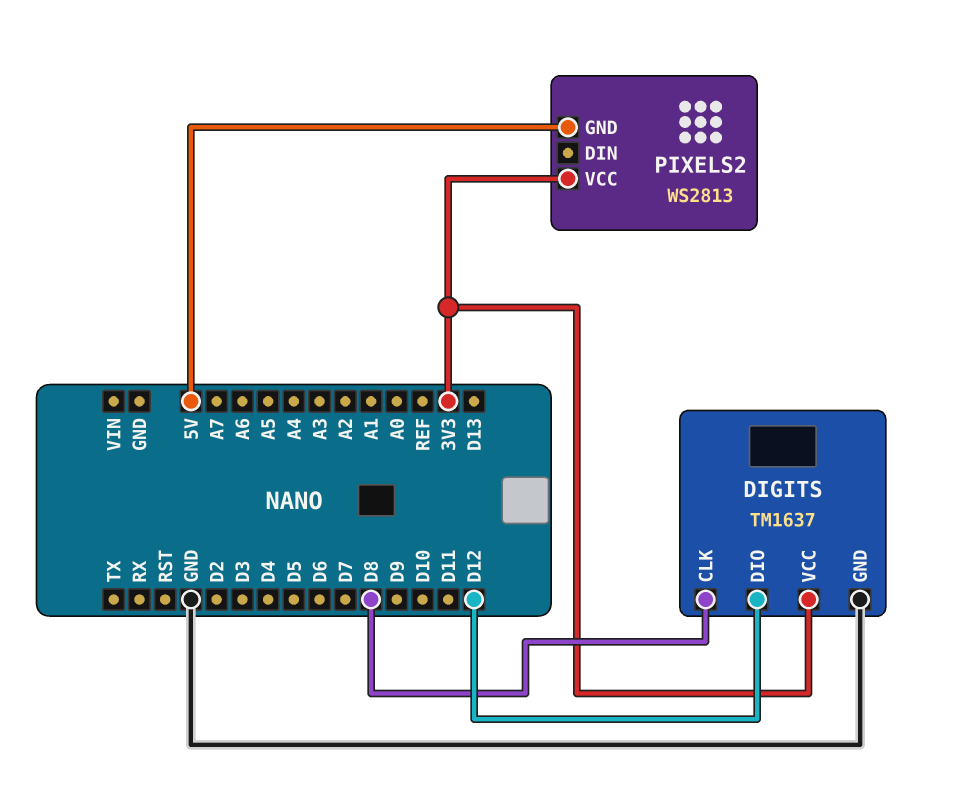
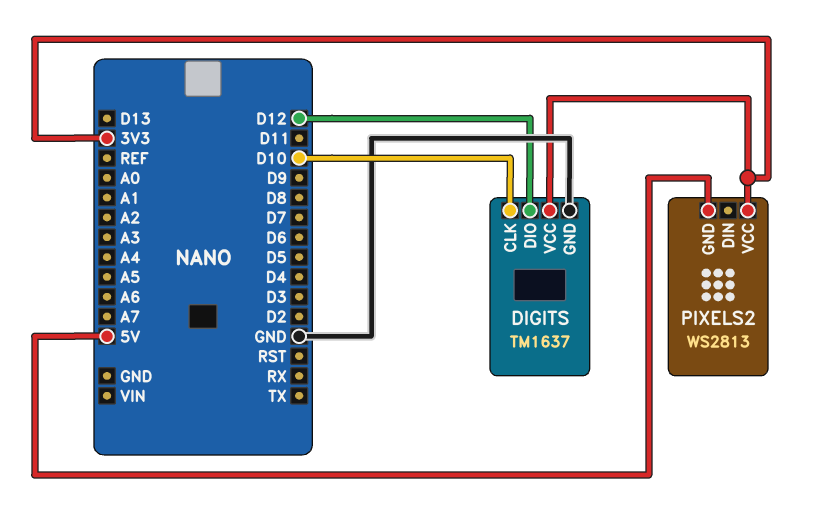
DIGITS pin CLK: D8 -> D10

